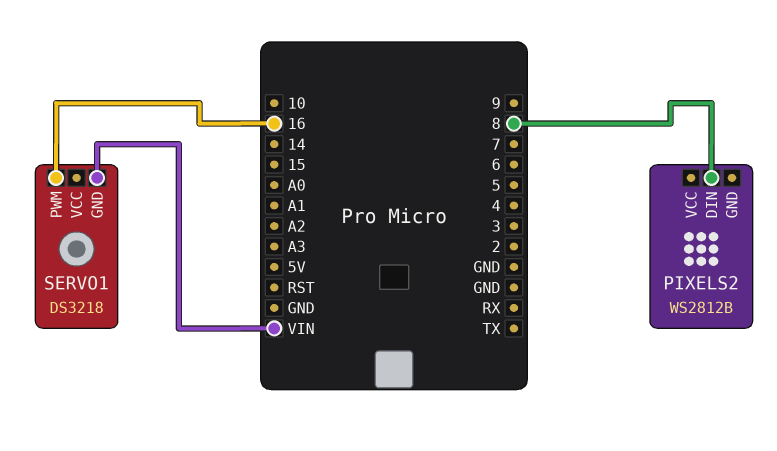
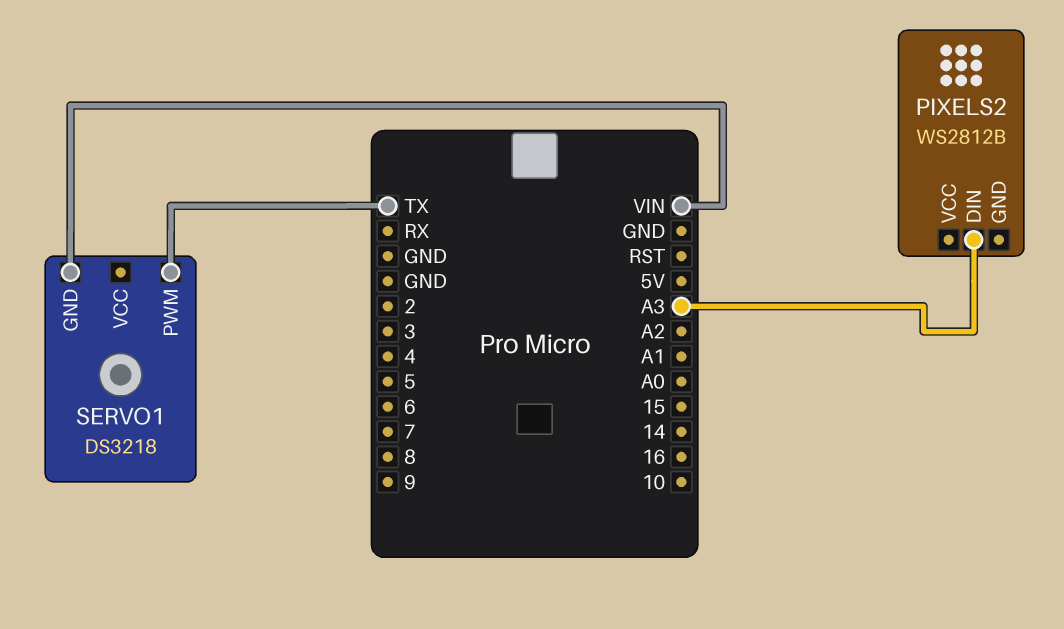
PIXELS2 pin DIN: 8 -> A3
SERVO1 pin PWM: 16 -> TX

